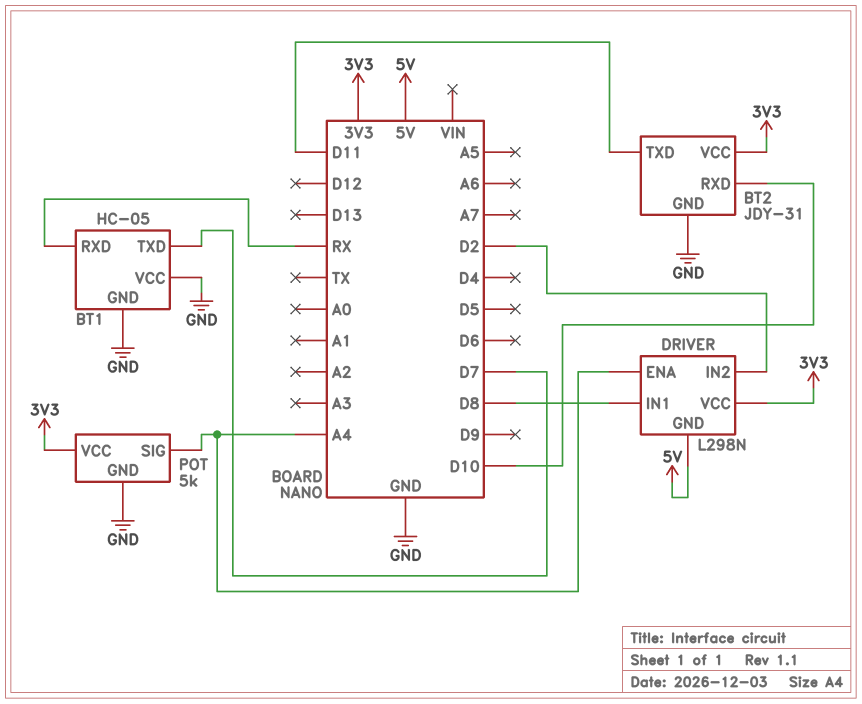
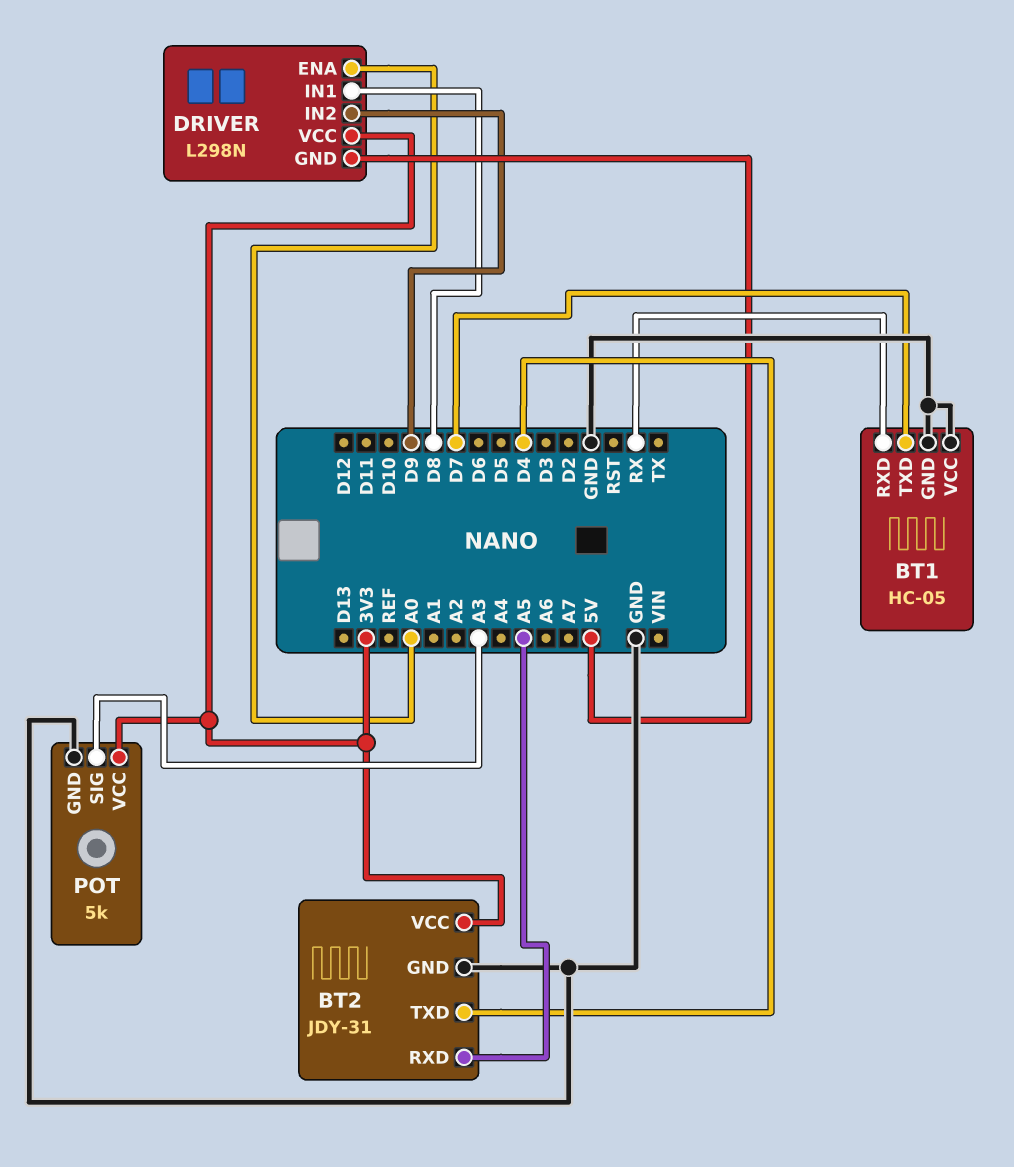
BT2 pin RXD: D10 -> A5
BT2 pin TXD: D11 -> D4
DRIVER pin ENA: A4 -> A0
DRIVER pin IN2: D2 -> D9
POT pin SIG: A4 -> A3

